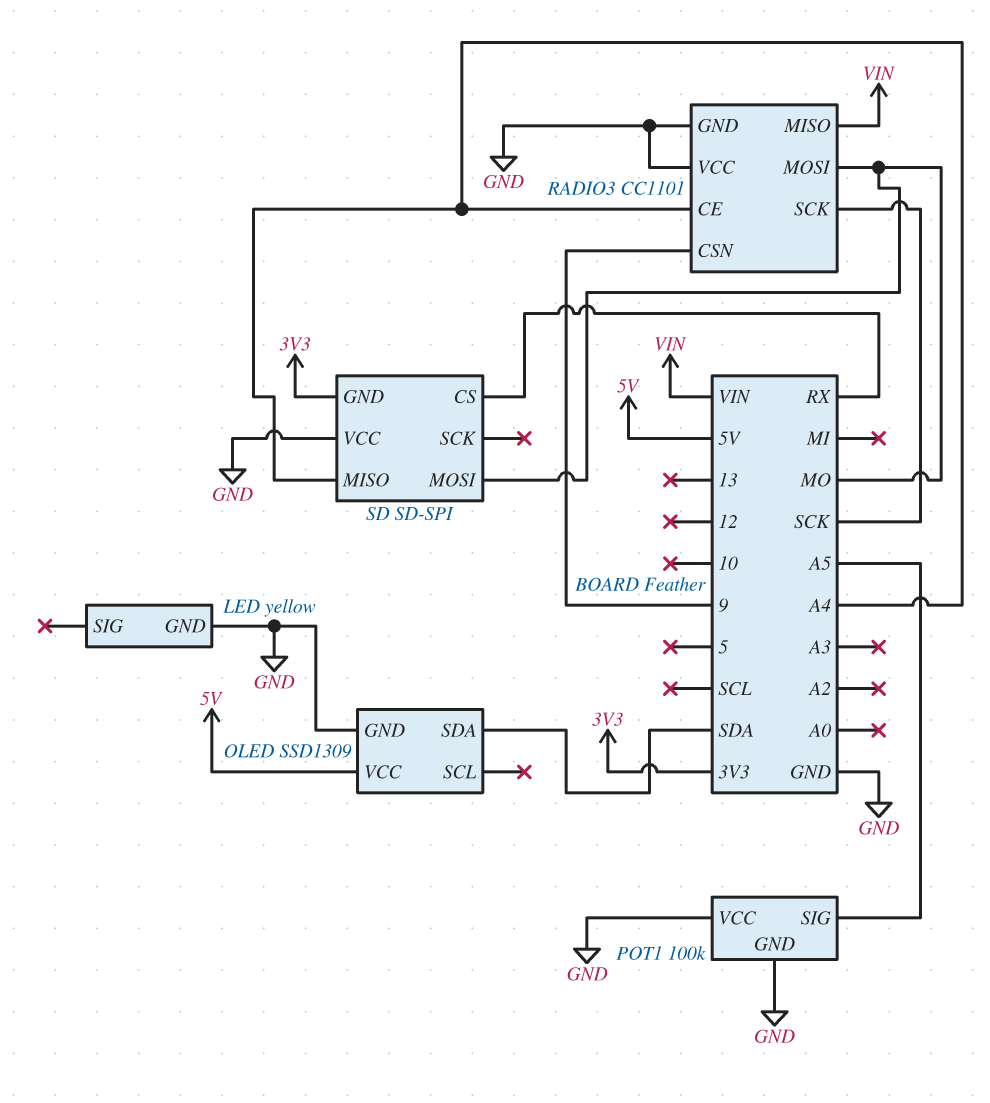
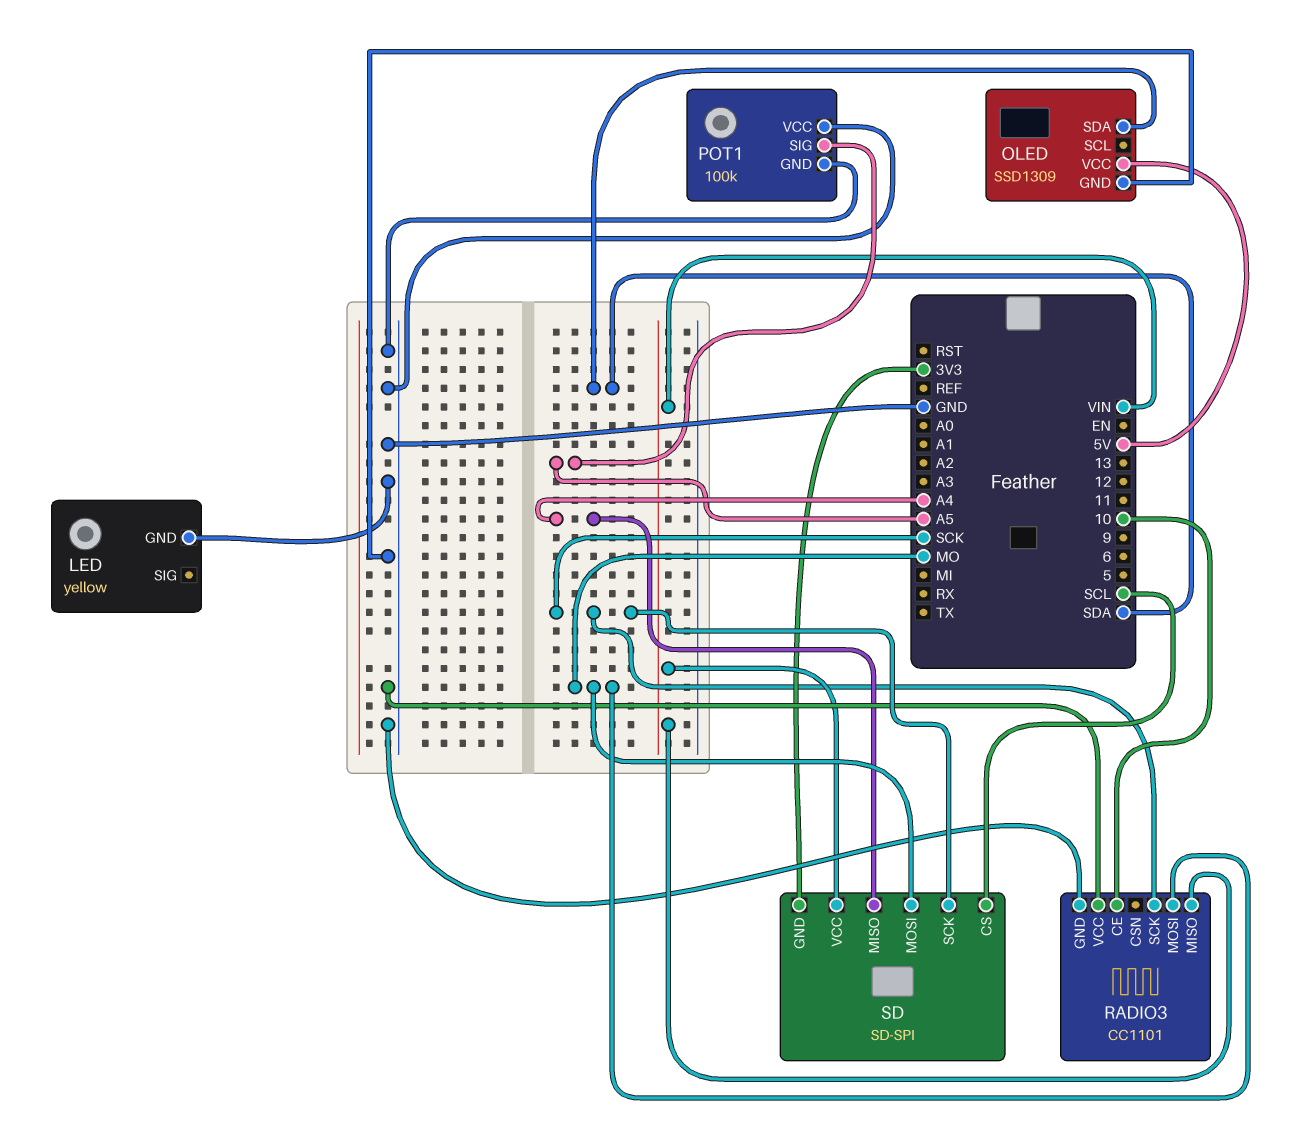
RADIO3 pin CE: A4 -> 10
RADIO3 pin CSN: 9 -> none
SD pin CS: RX -> SCL
SD pin SCK: none -> SCK
SD pin VCC: GND -> VIN

